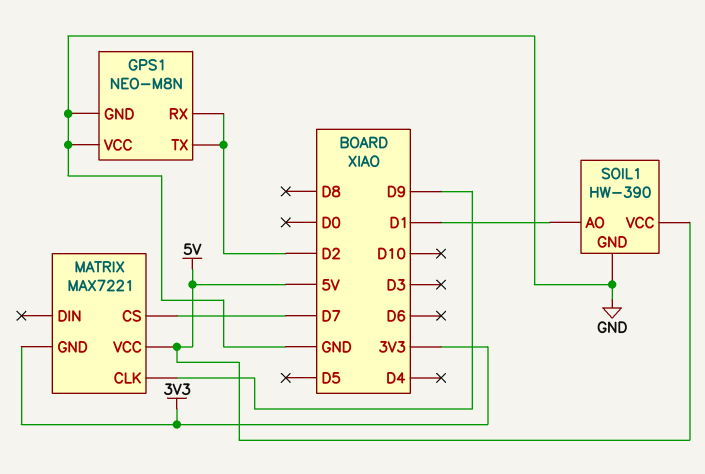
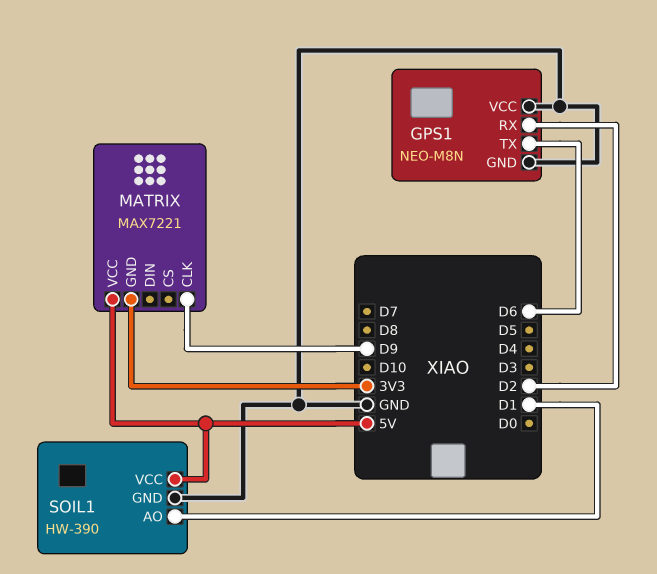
GPS1 pin TX: D2 -> D6
MATRIX pin CS: D7 -> none

